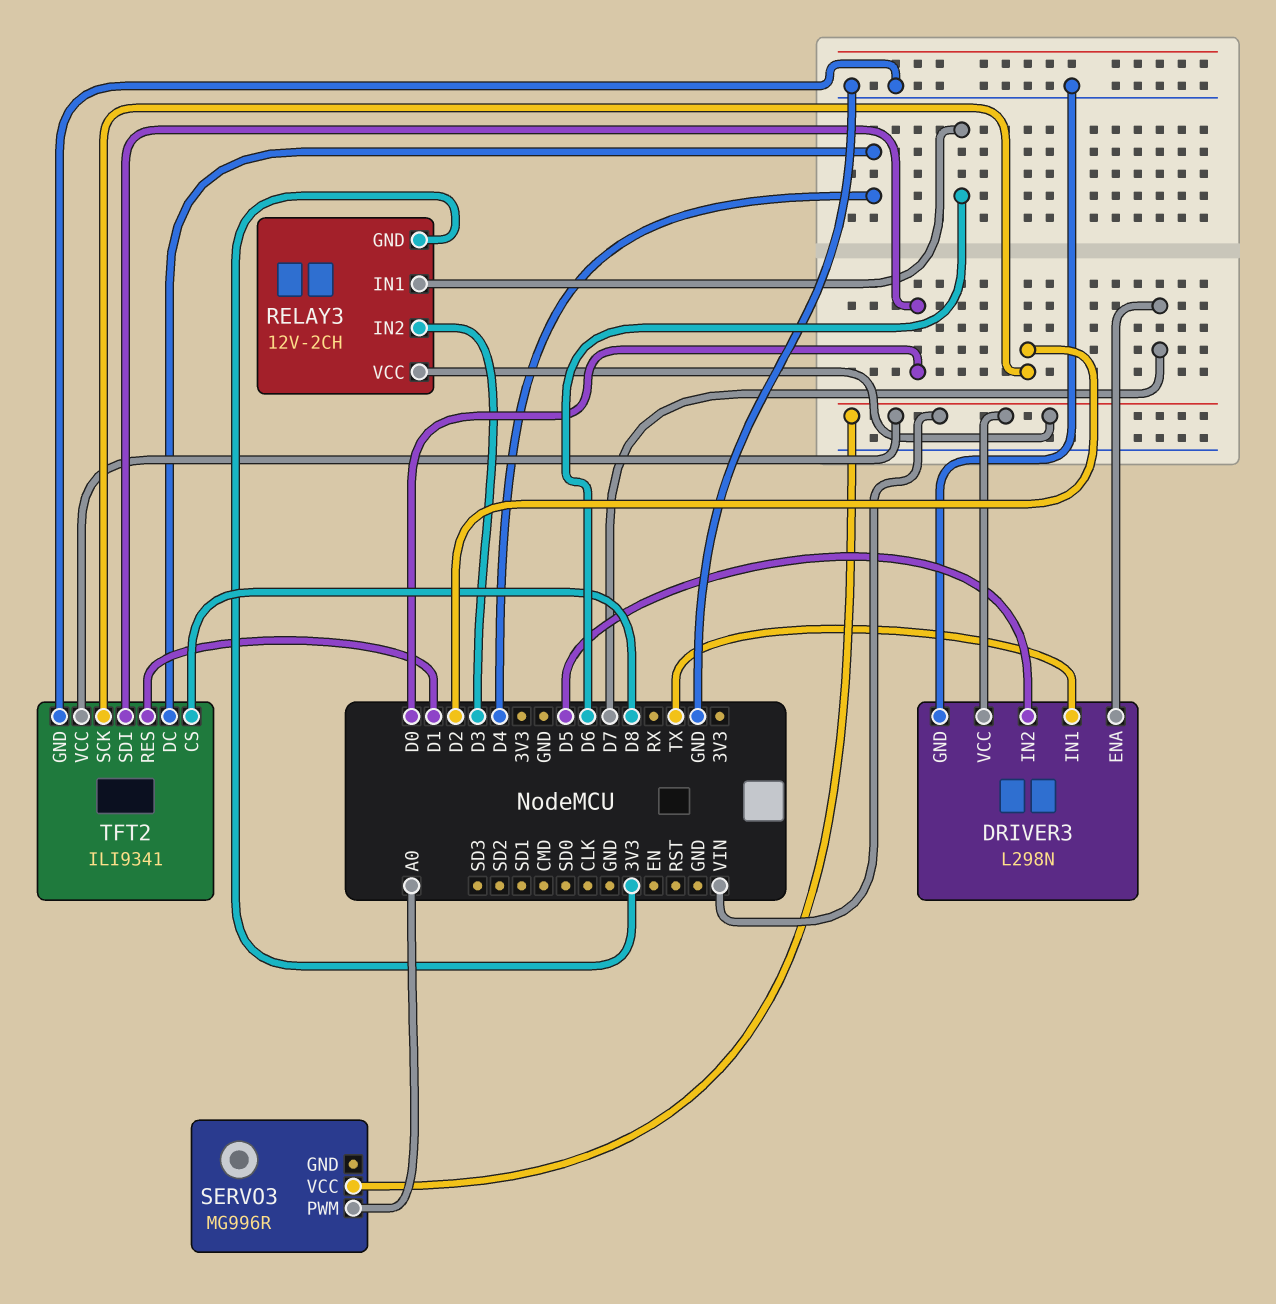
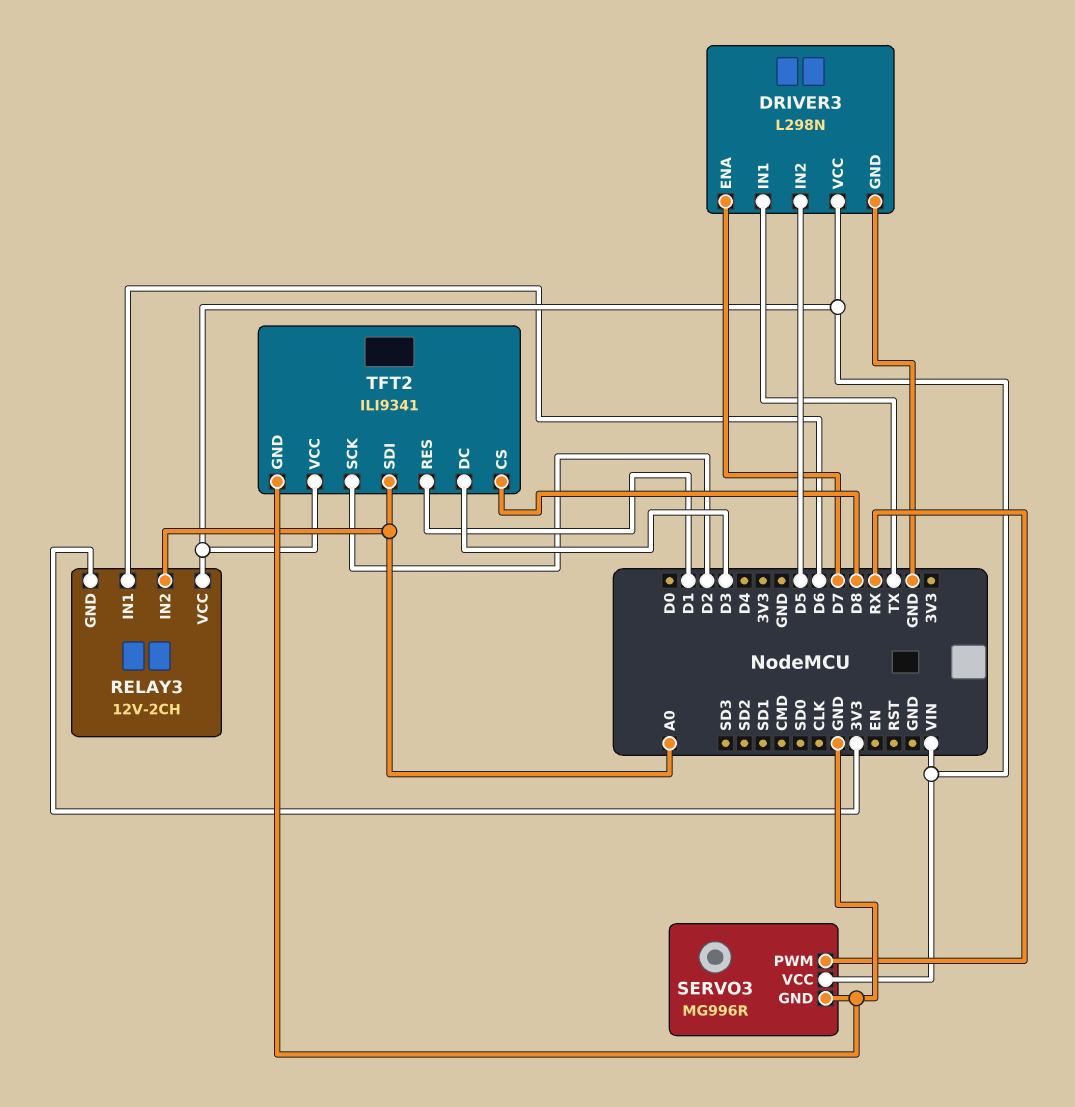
RELAY3 pin IN2: D3 -> A0
SERVO3 pin GND: none -> GND
SERVO3 pin PWM: A0 -> RX
TFT2 pin DC: D4 -> D3
TFT2 pin SDI: D0 -> A0

